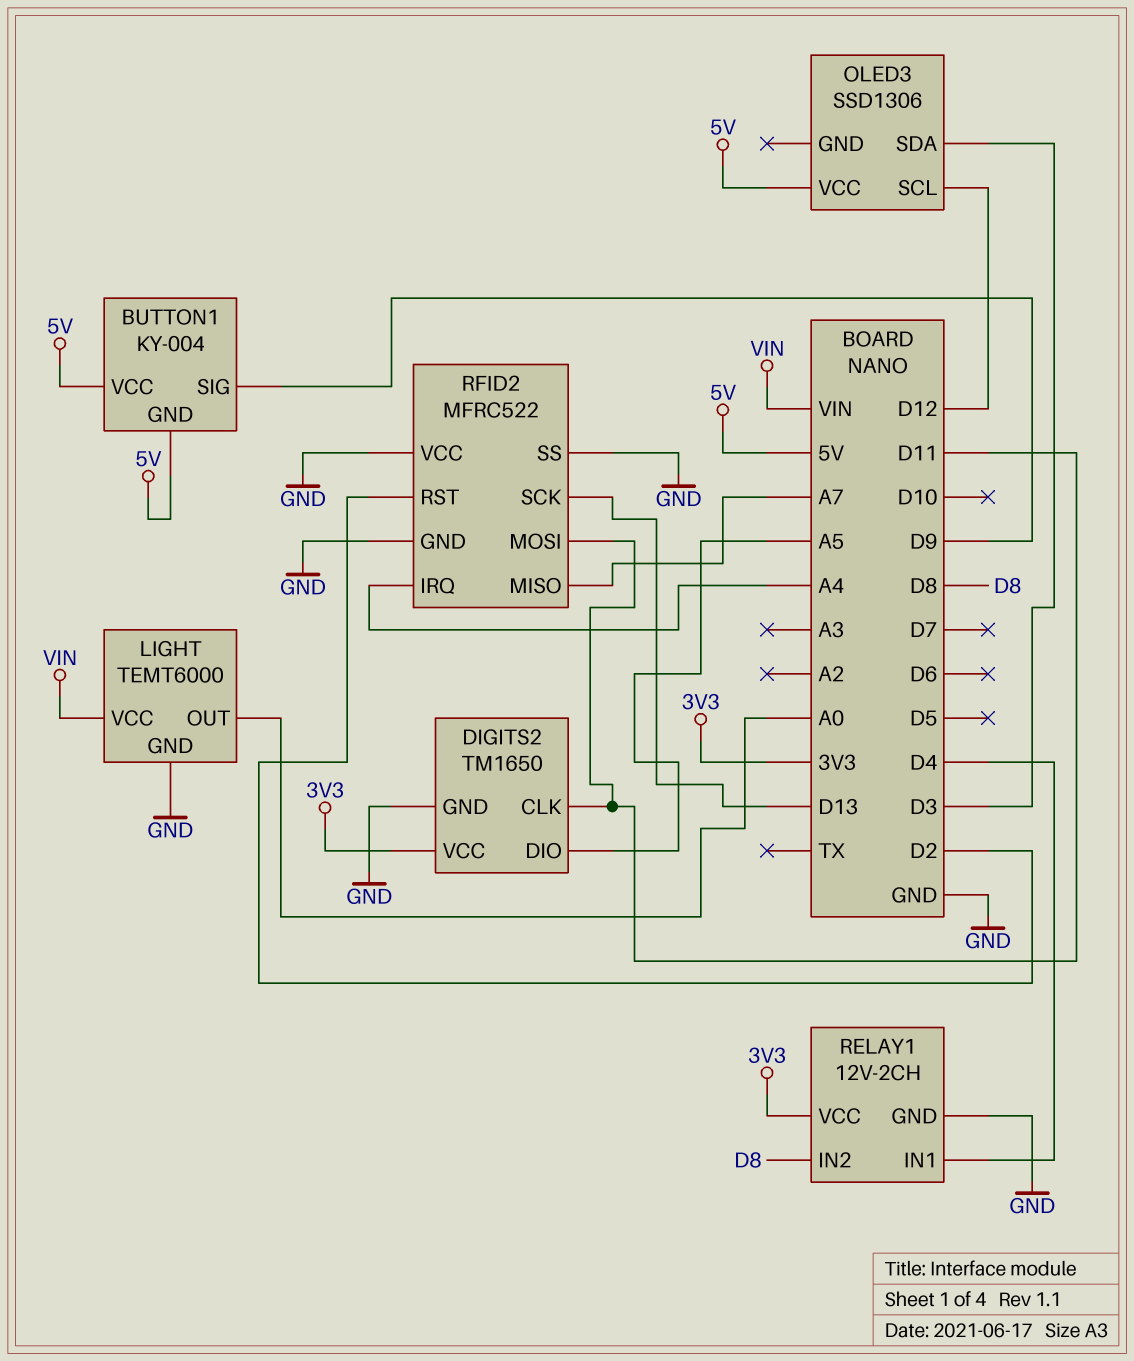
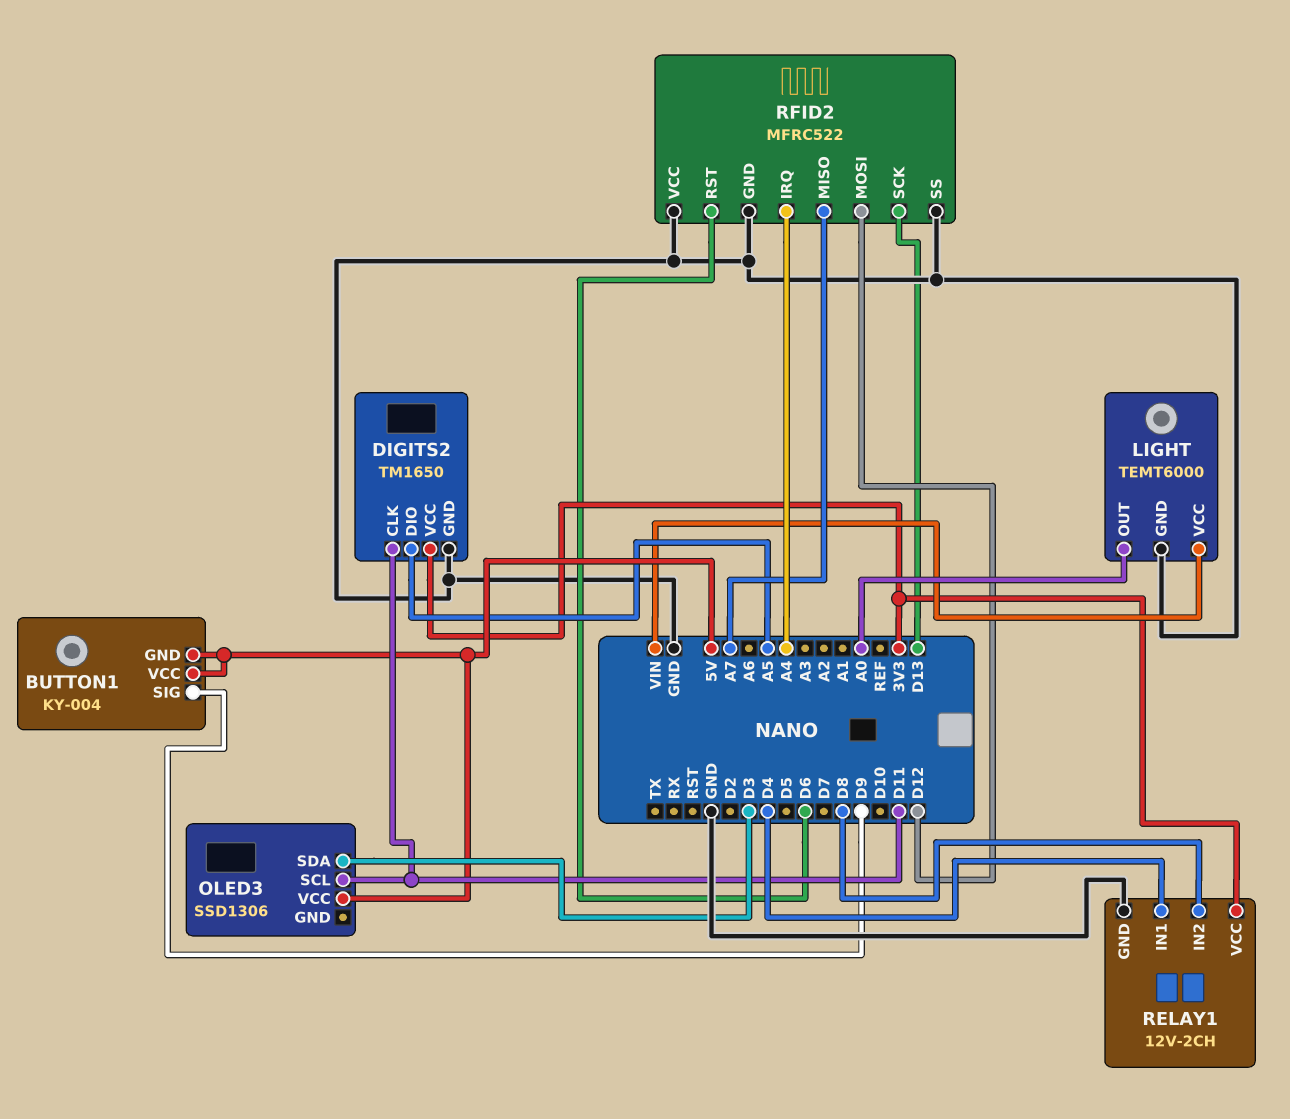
OLED3 pin SCL: D12 -> D11
RFID2 pin MOSI: D11 -> D12
RFID2 pin RST: D2 -> D6

